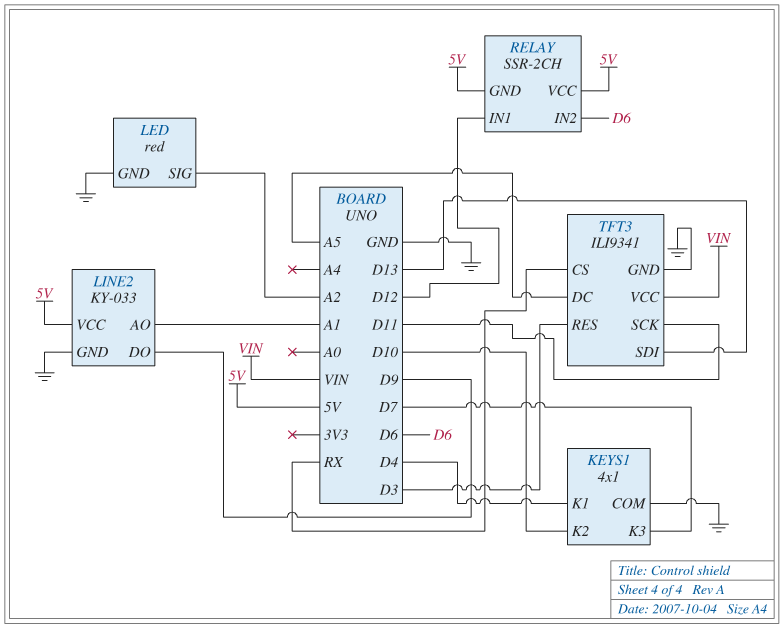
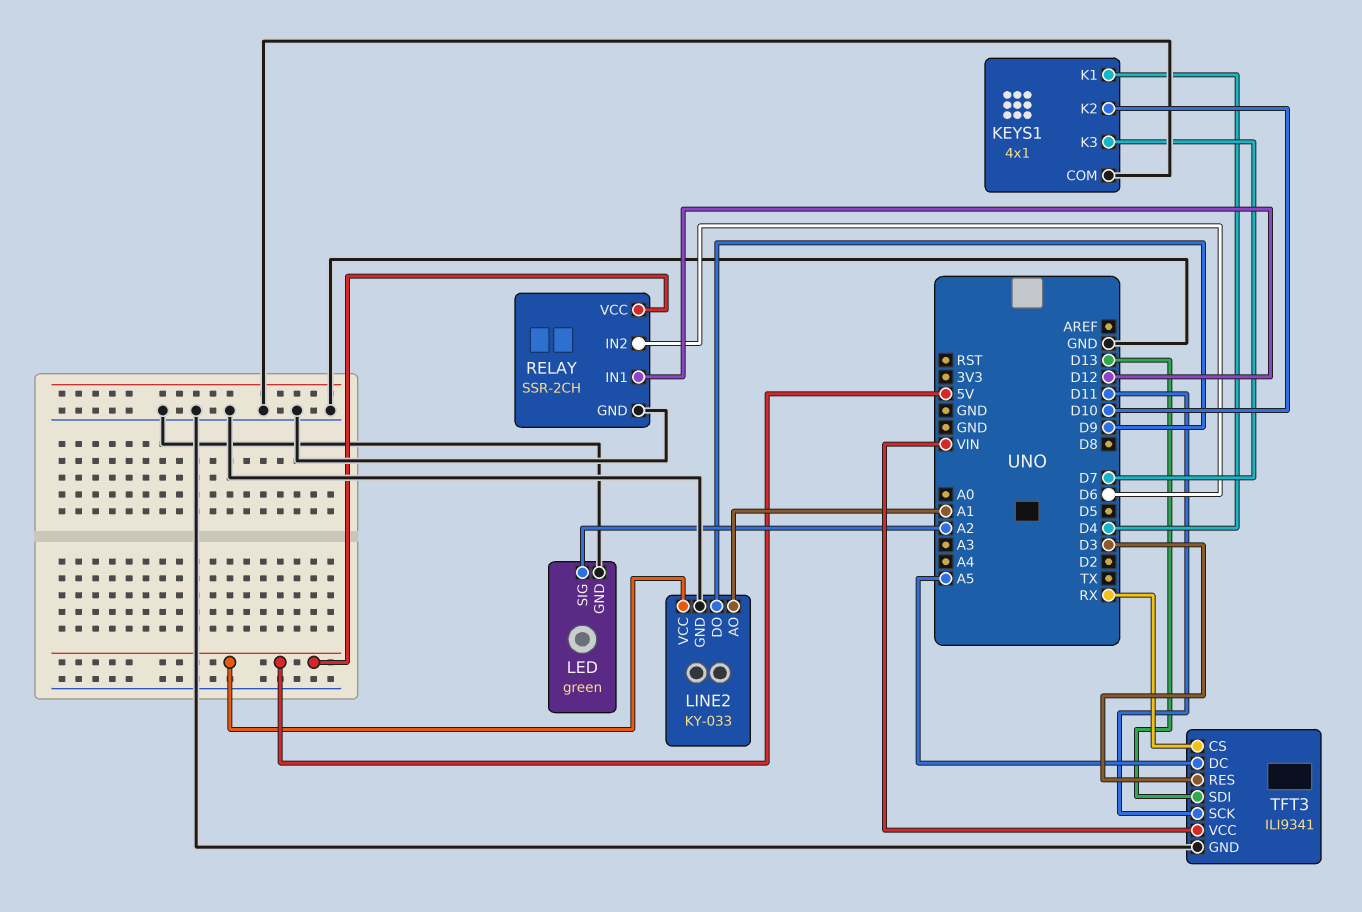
LED: red -> green
RELAY pin GND: 5V -> GND

